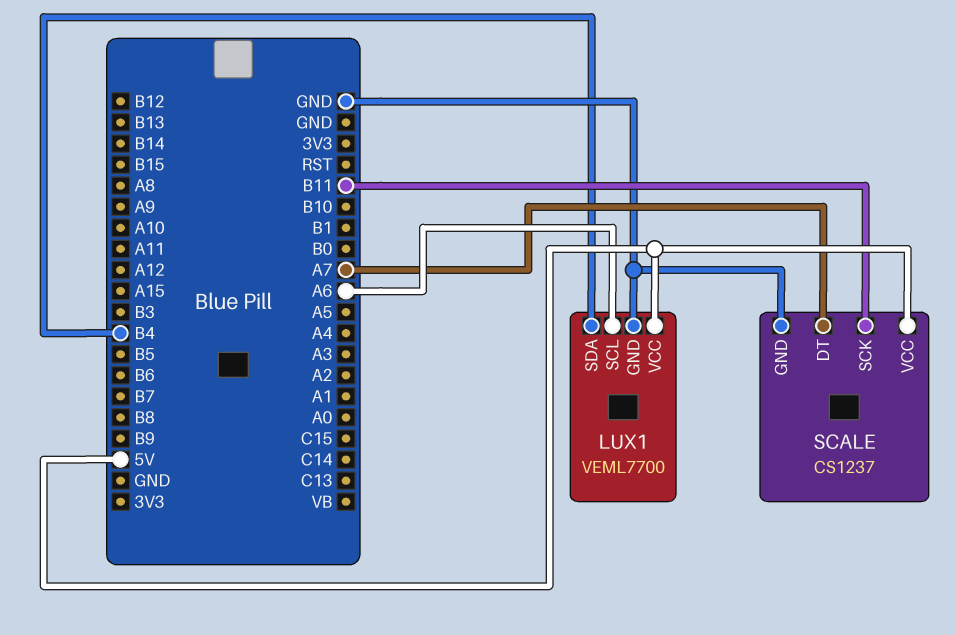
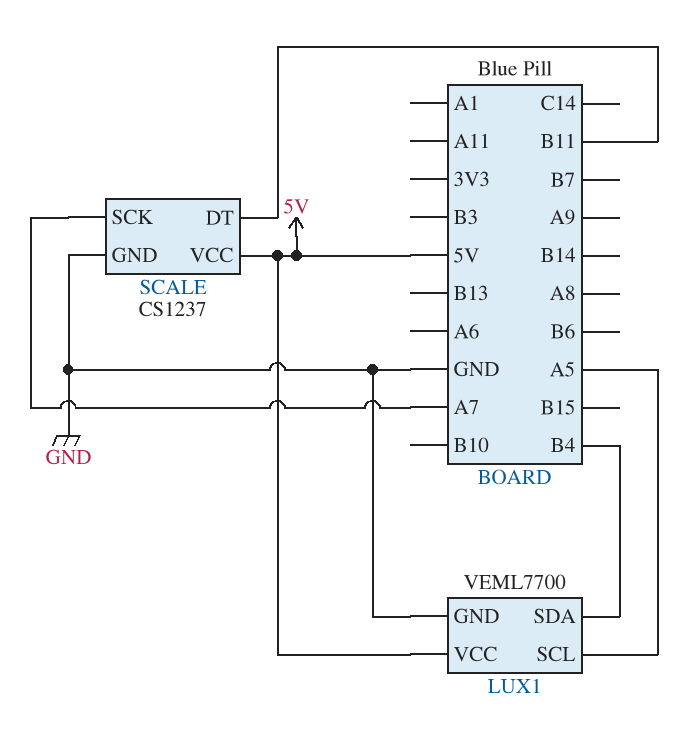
LUX1 pin SCL: A6 -> A5
SCALE pin DT: A7 -> B11
SCALE pin SCK: B11 -> A7

